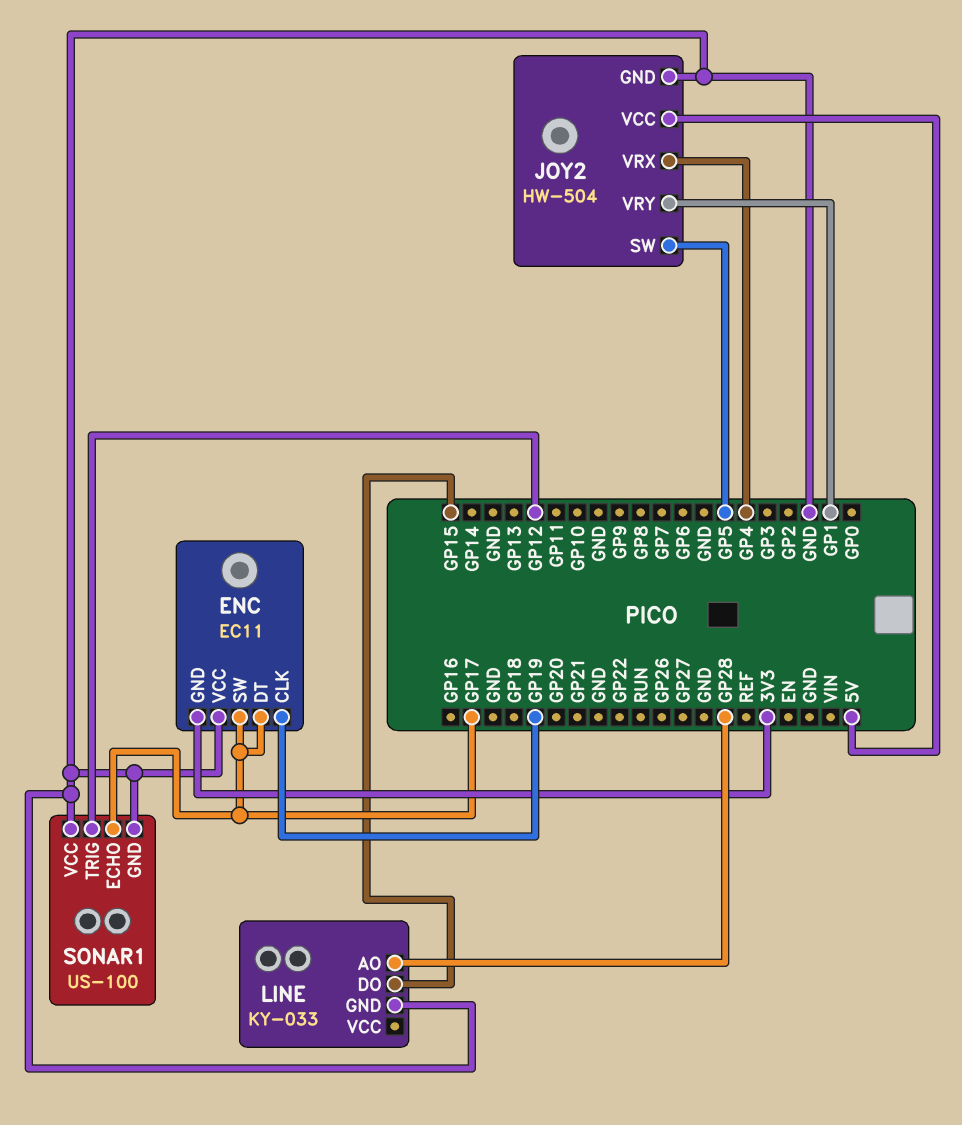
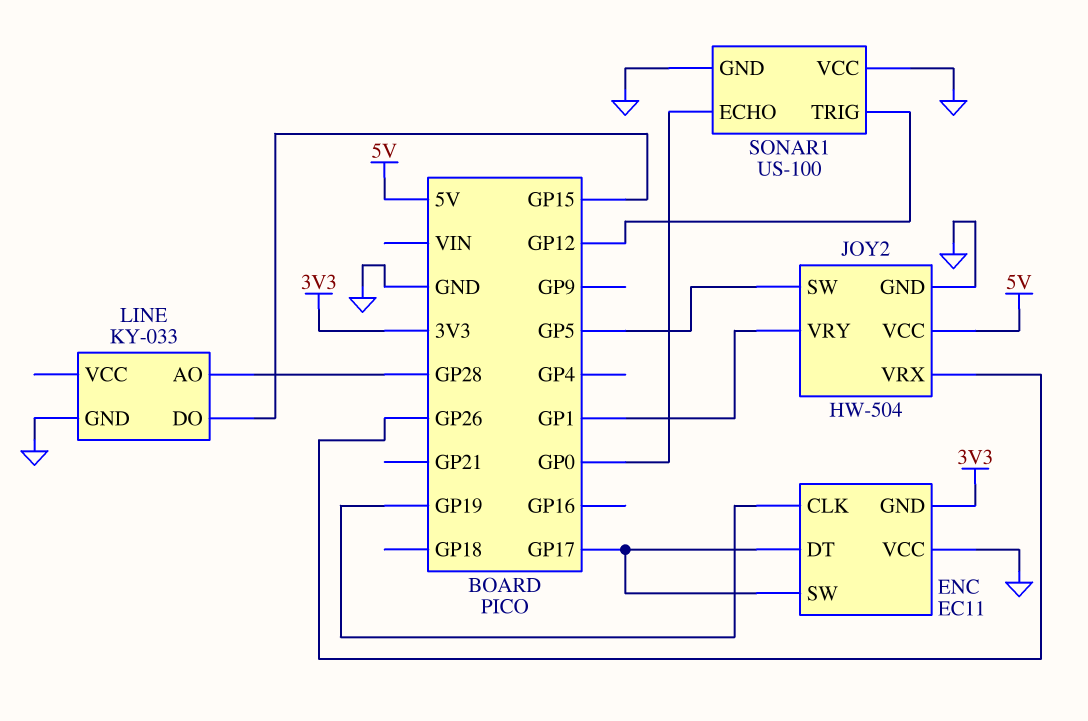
JOY2 pin VRX: GP4 -> GP26
SONAR1 pin ECHO: GP17 -> GP0

